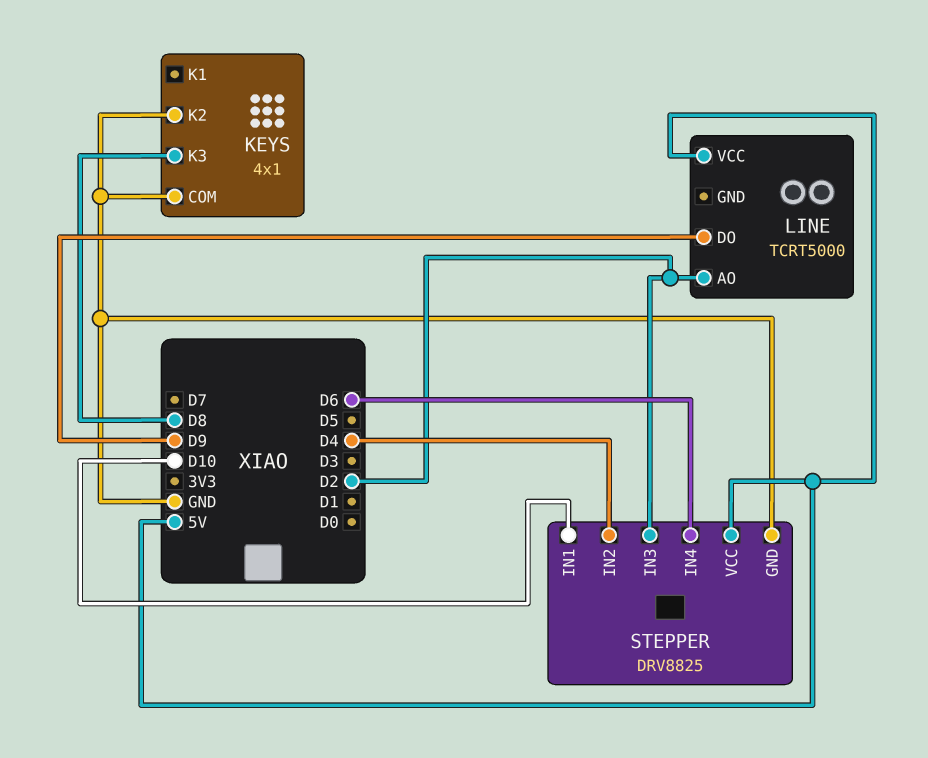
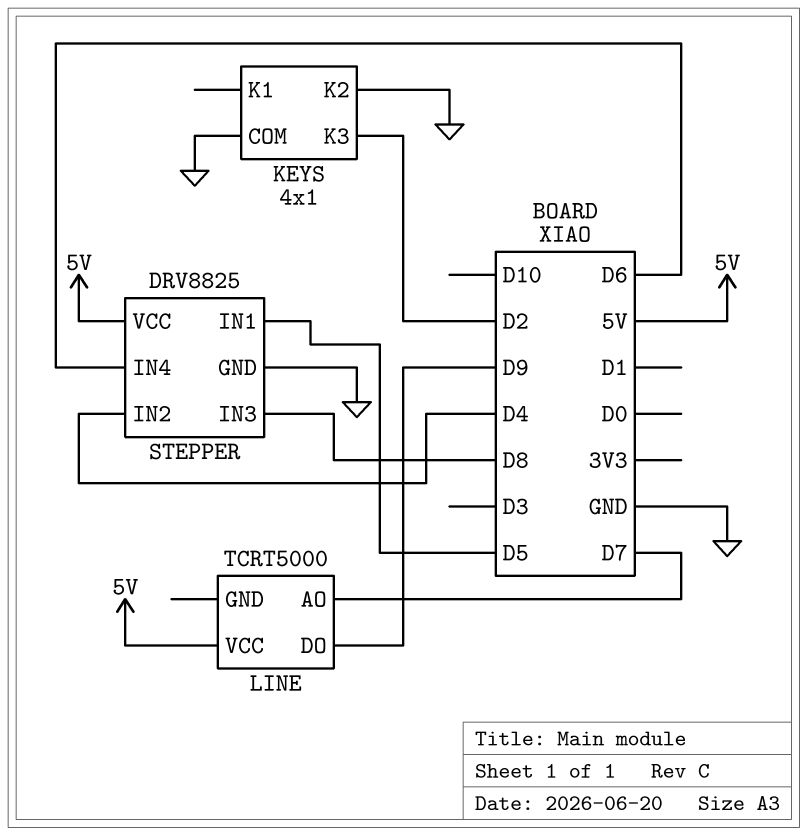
KEYS pin K3: D8 -> D2
LINE pin AO: D2 -> D7
STEPPER pin IN1: D10 -> D5
STEPPER pin IN3: D2 -> D8

